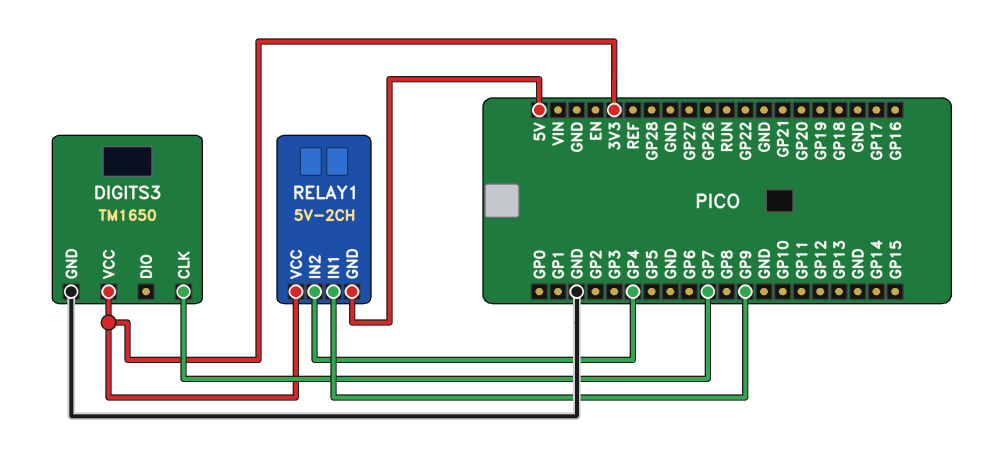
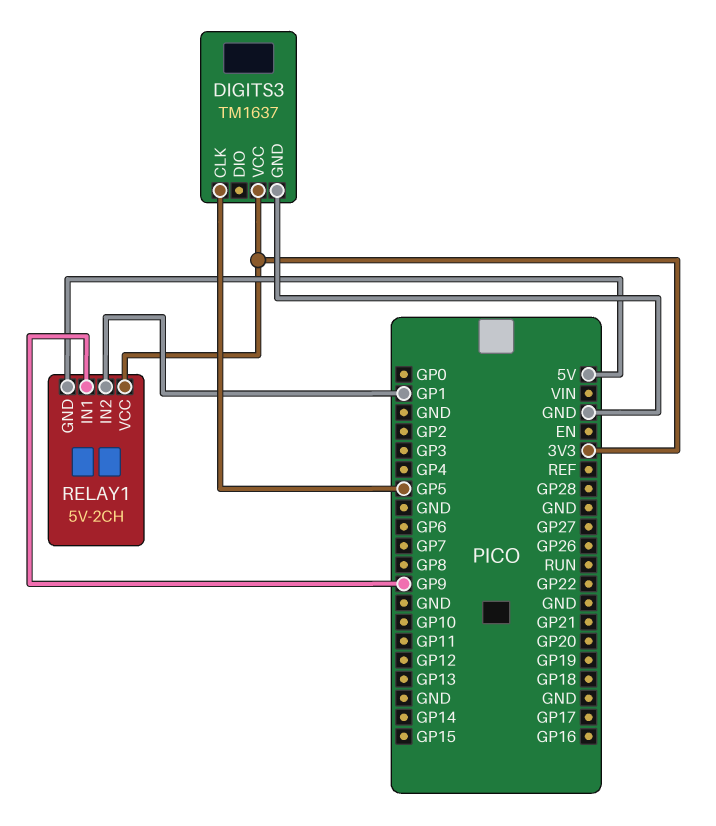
DIGITS3: TM1650 -> TM1637
DIGITS3 pin CLK: GP7 -> GP5
RELAY1 pin IN2: GP4 -> GP1

